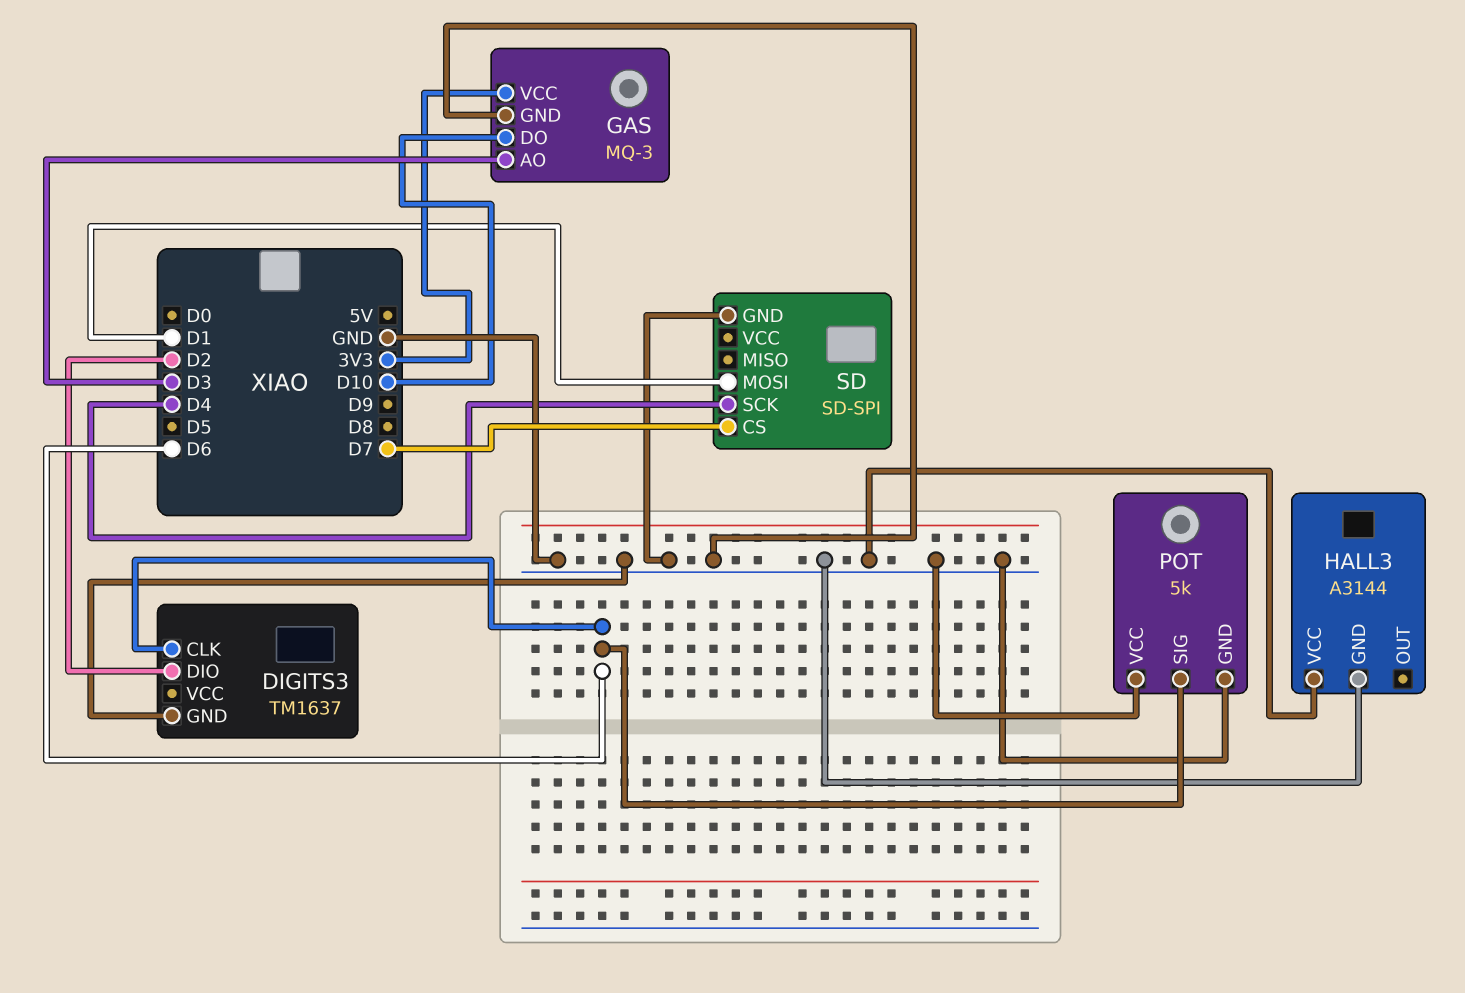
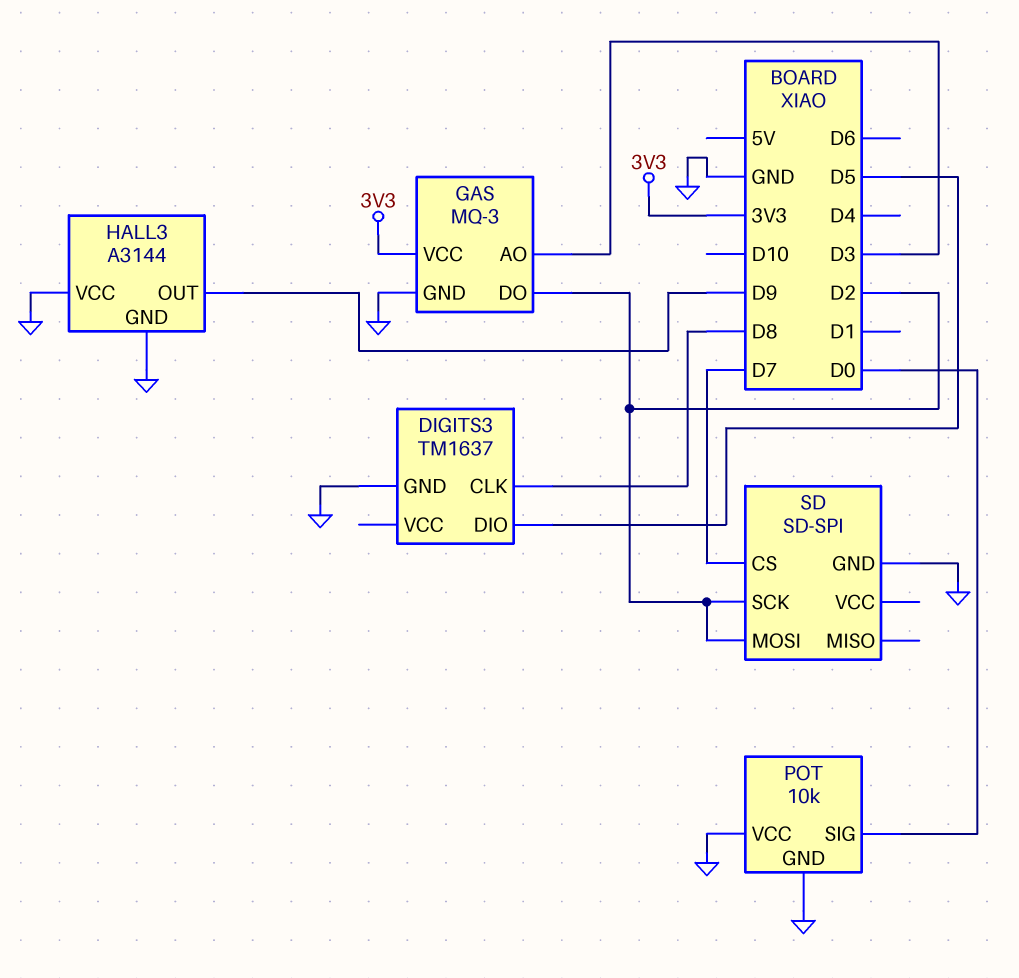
DIGITS3 pin CLK: D6 -> D8
DIGITS3 pin DIO: D2 -> D5
GAS pin DO: D10 -> D2
HALL3 pin OUT: none -> D9
POT: 5k -> 10k
POT pin SIG: D6 -> D0
SD pin MOSI: D1 -> D2
SD pin SCK: D4 -> D2

